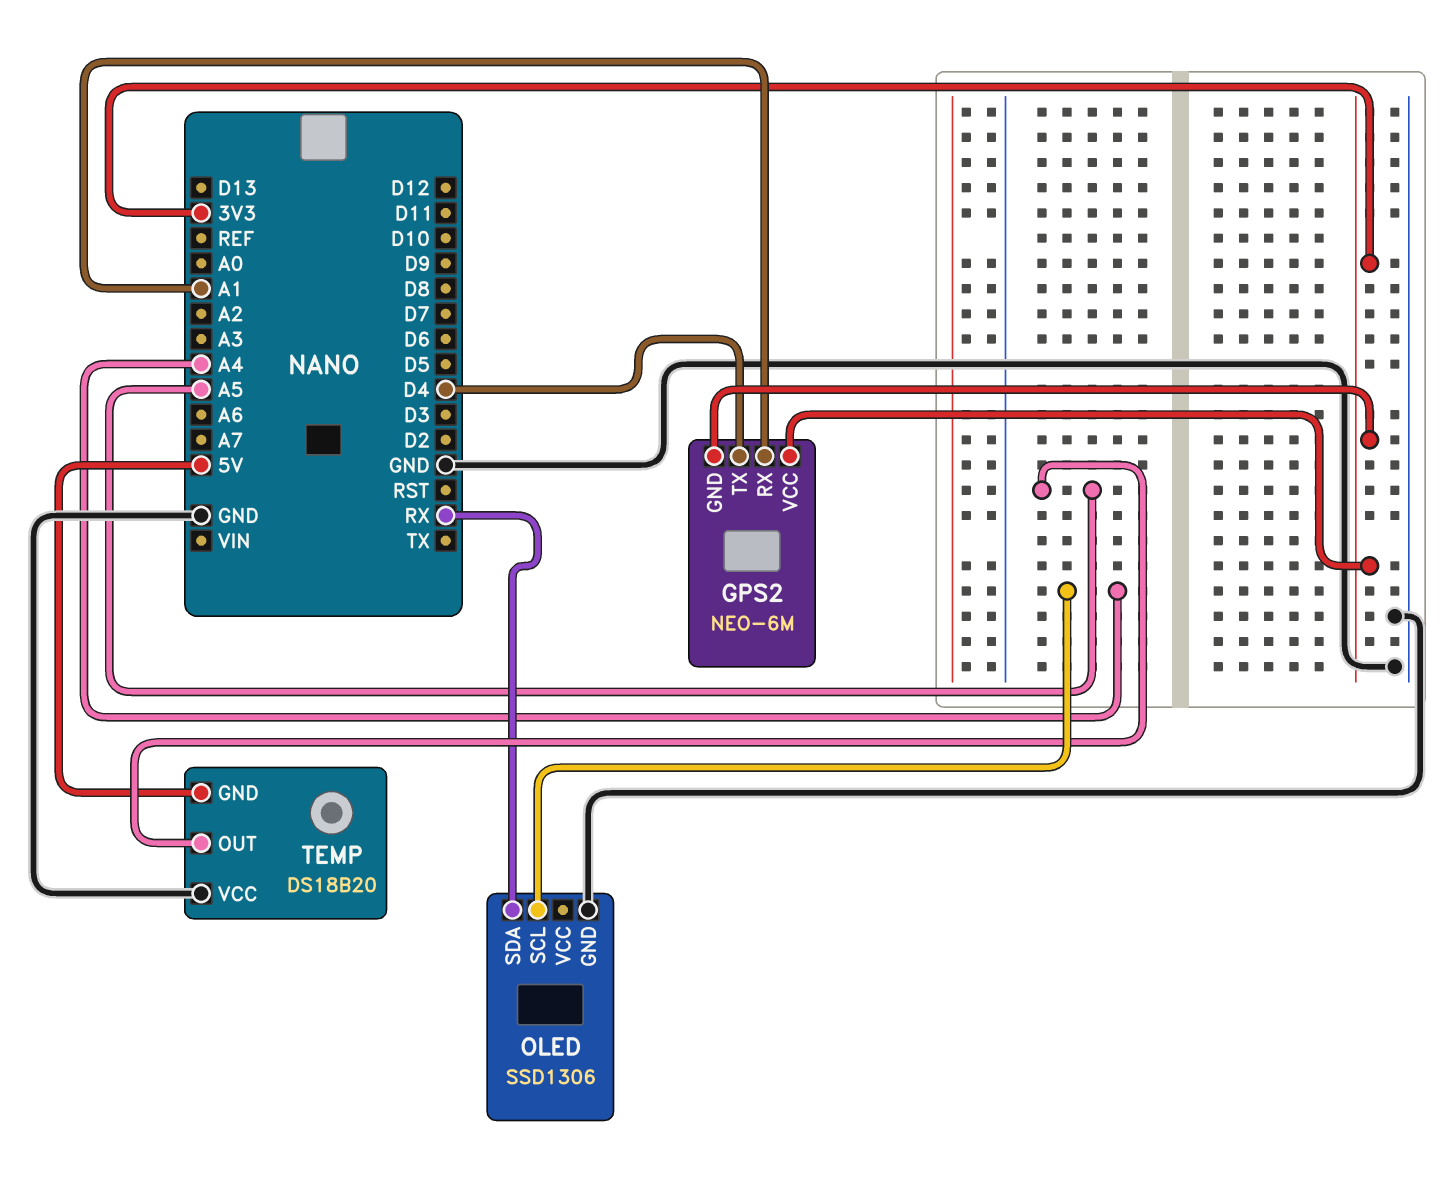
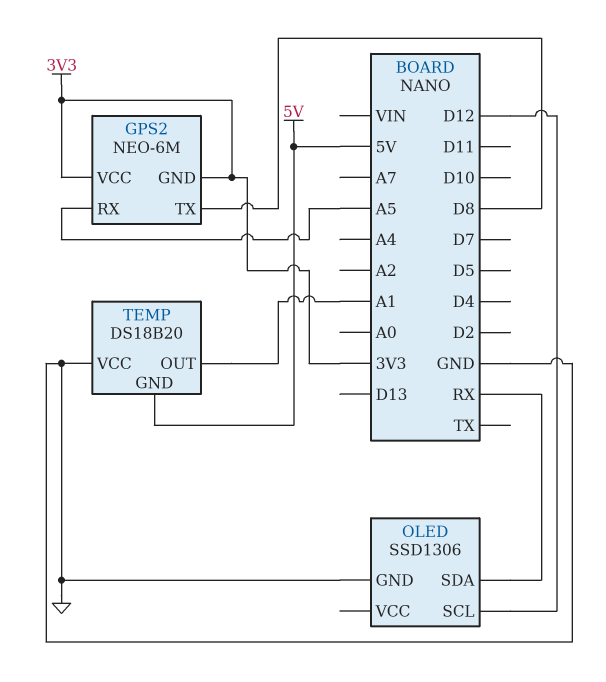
GPS2 pin RX: A1 -> A5
GPS2 pin TX: D4 -> D8
OLED pin SCL: A4 -> D12
TEMP pin OUT: A5 -> A1

